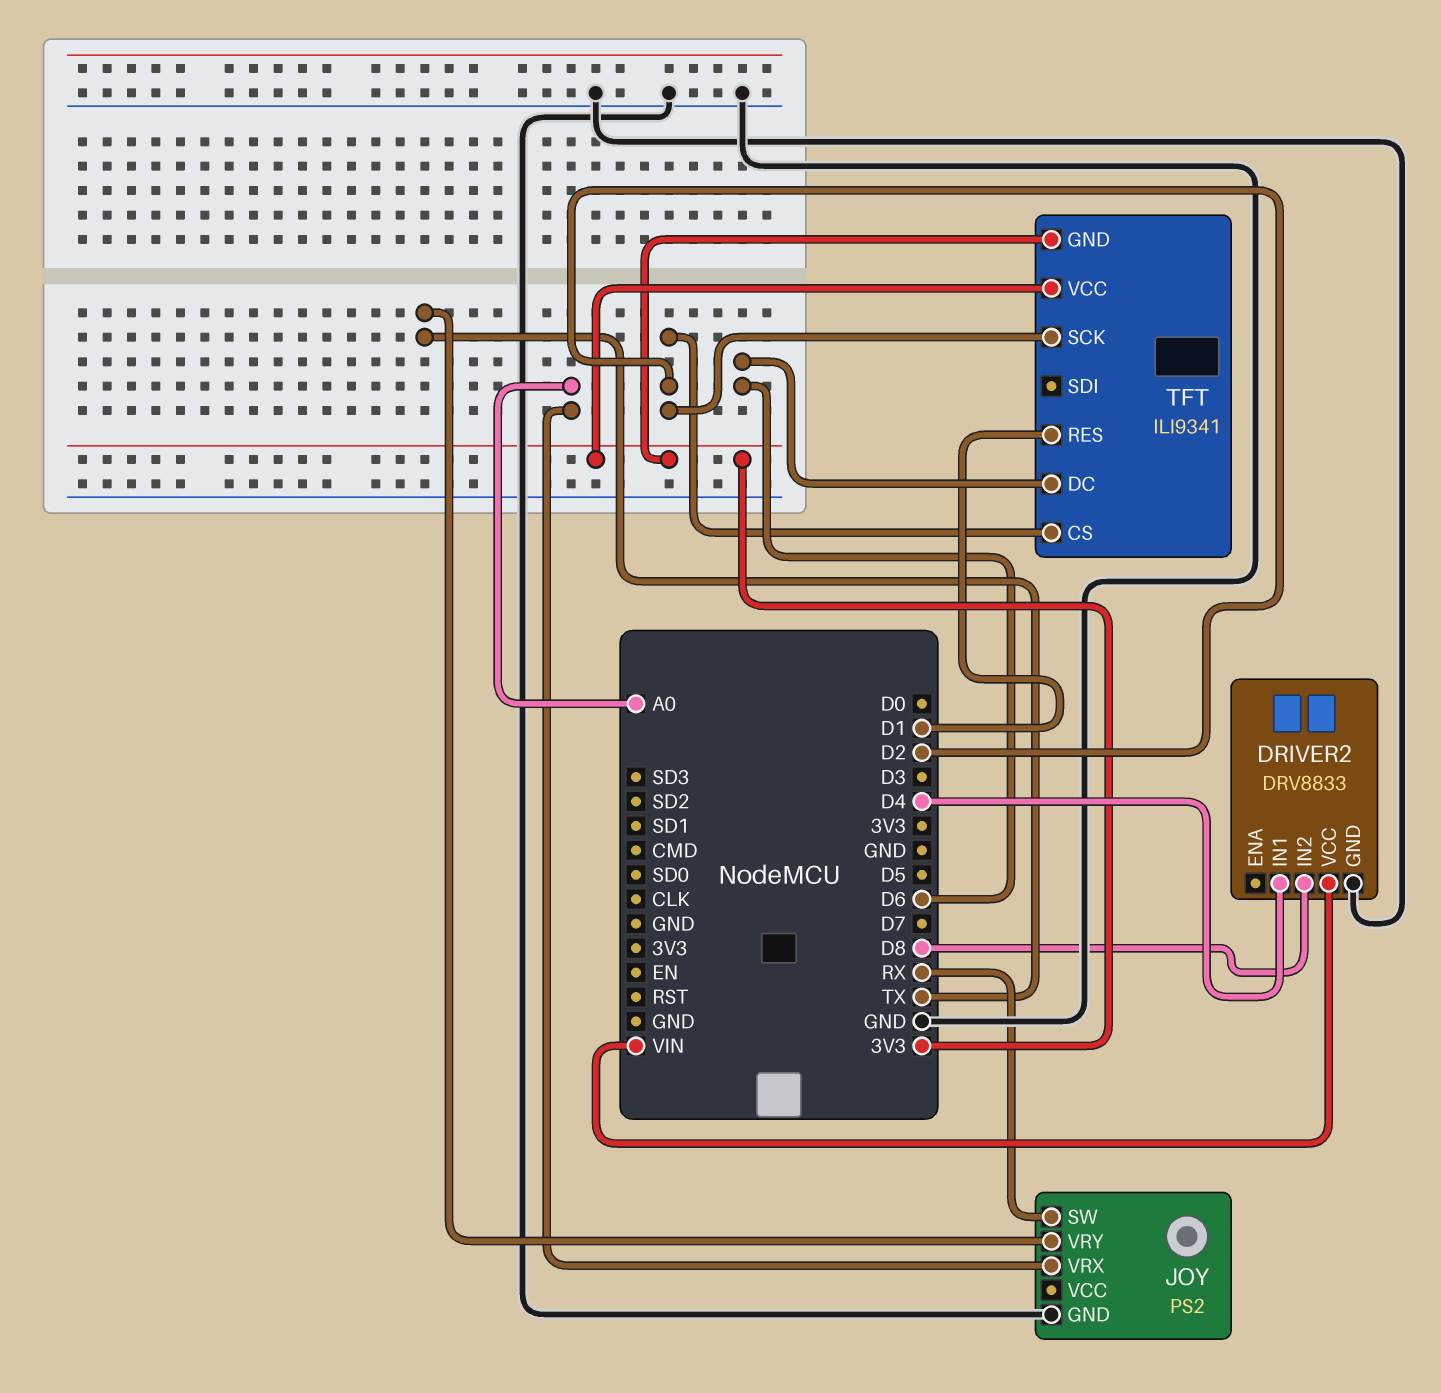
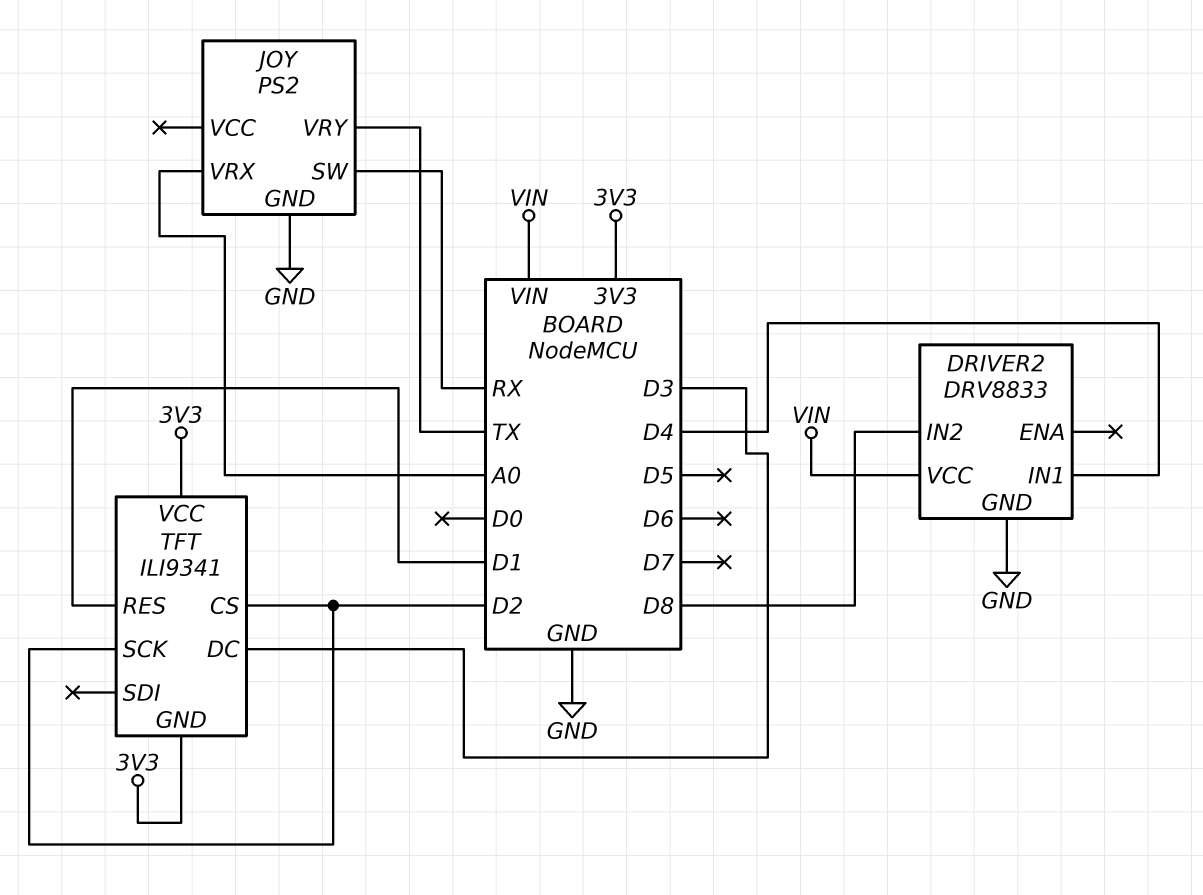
TFT pin DC: D6 -> D3

